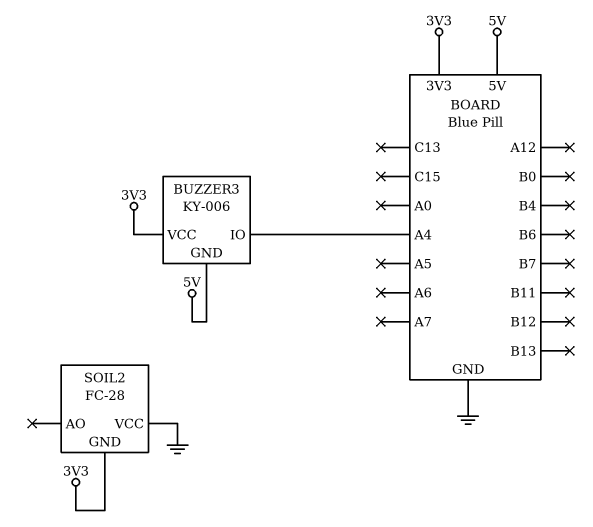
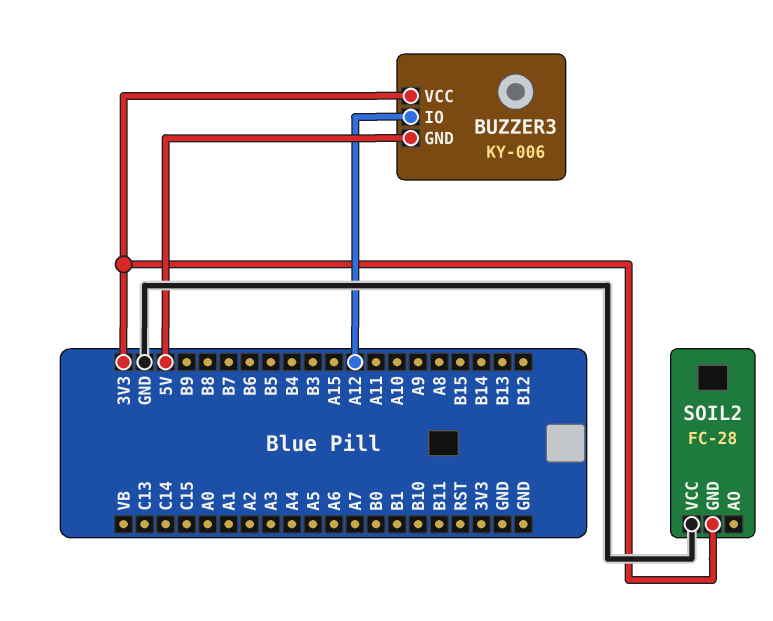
BUZZER3 pin IO: A4 -> A12

